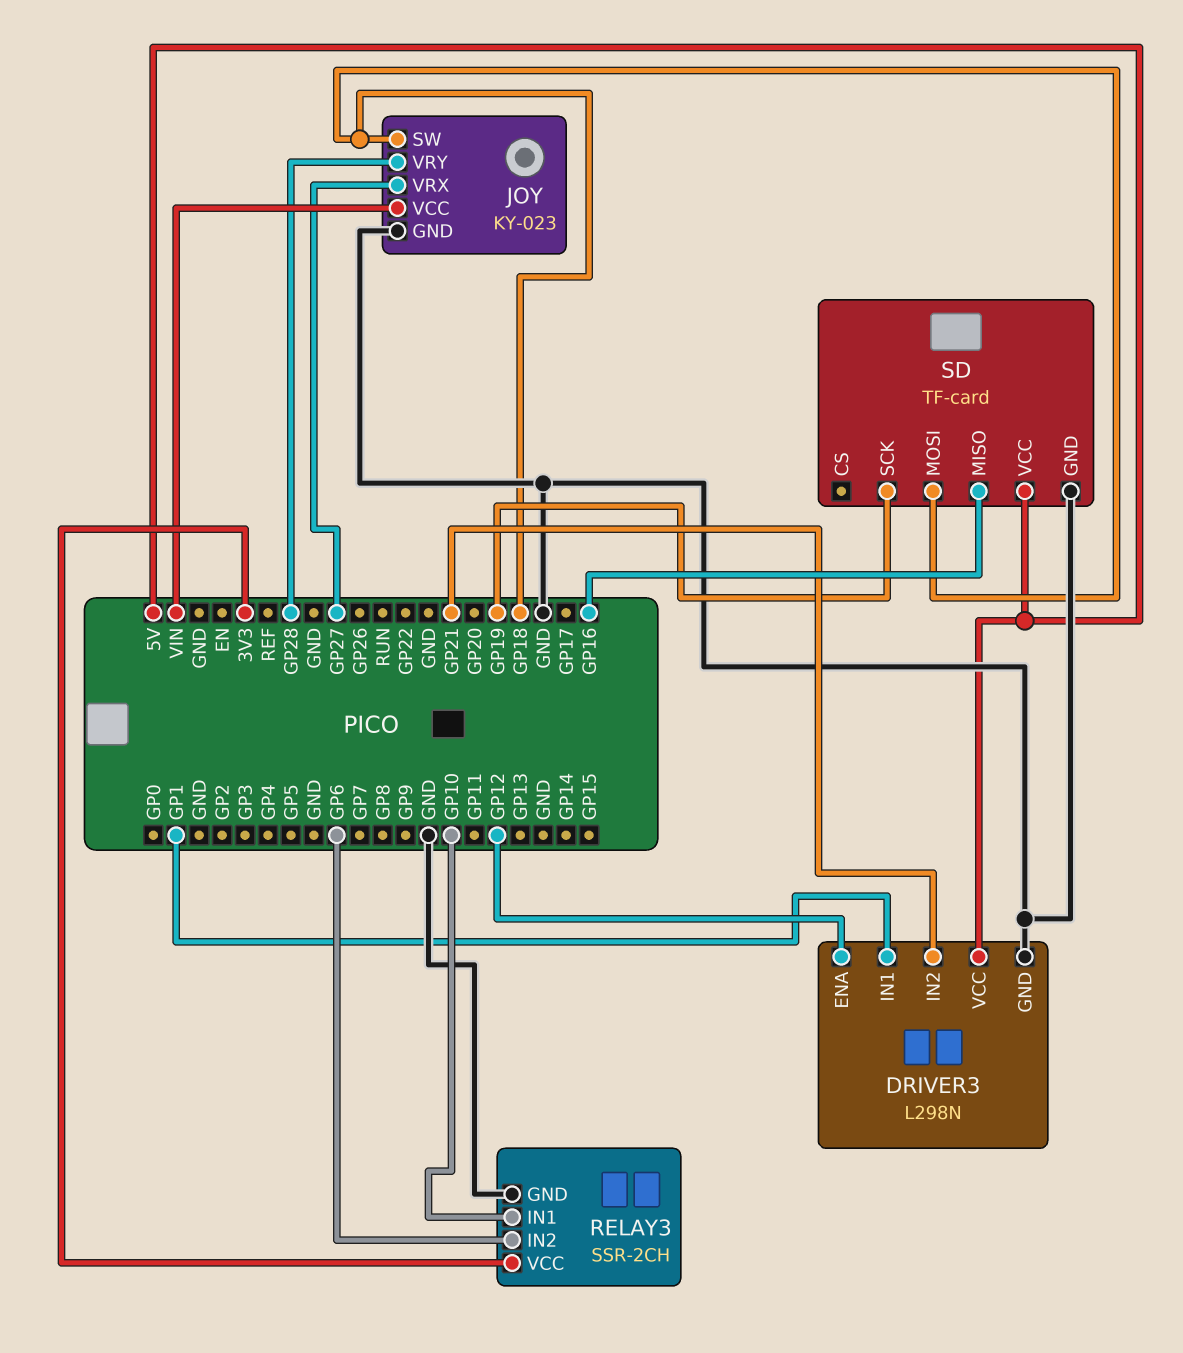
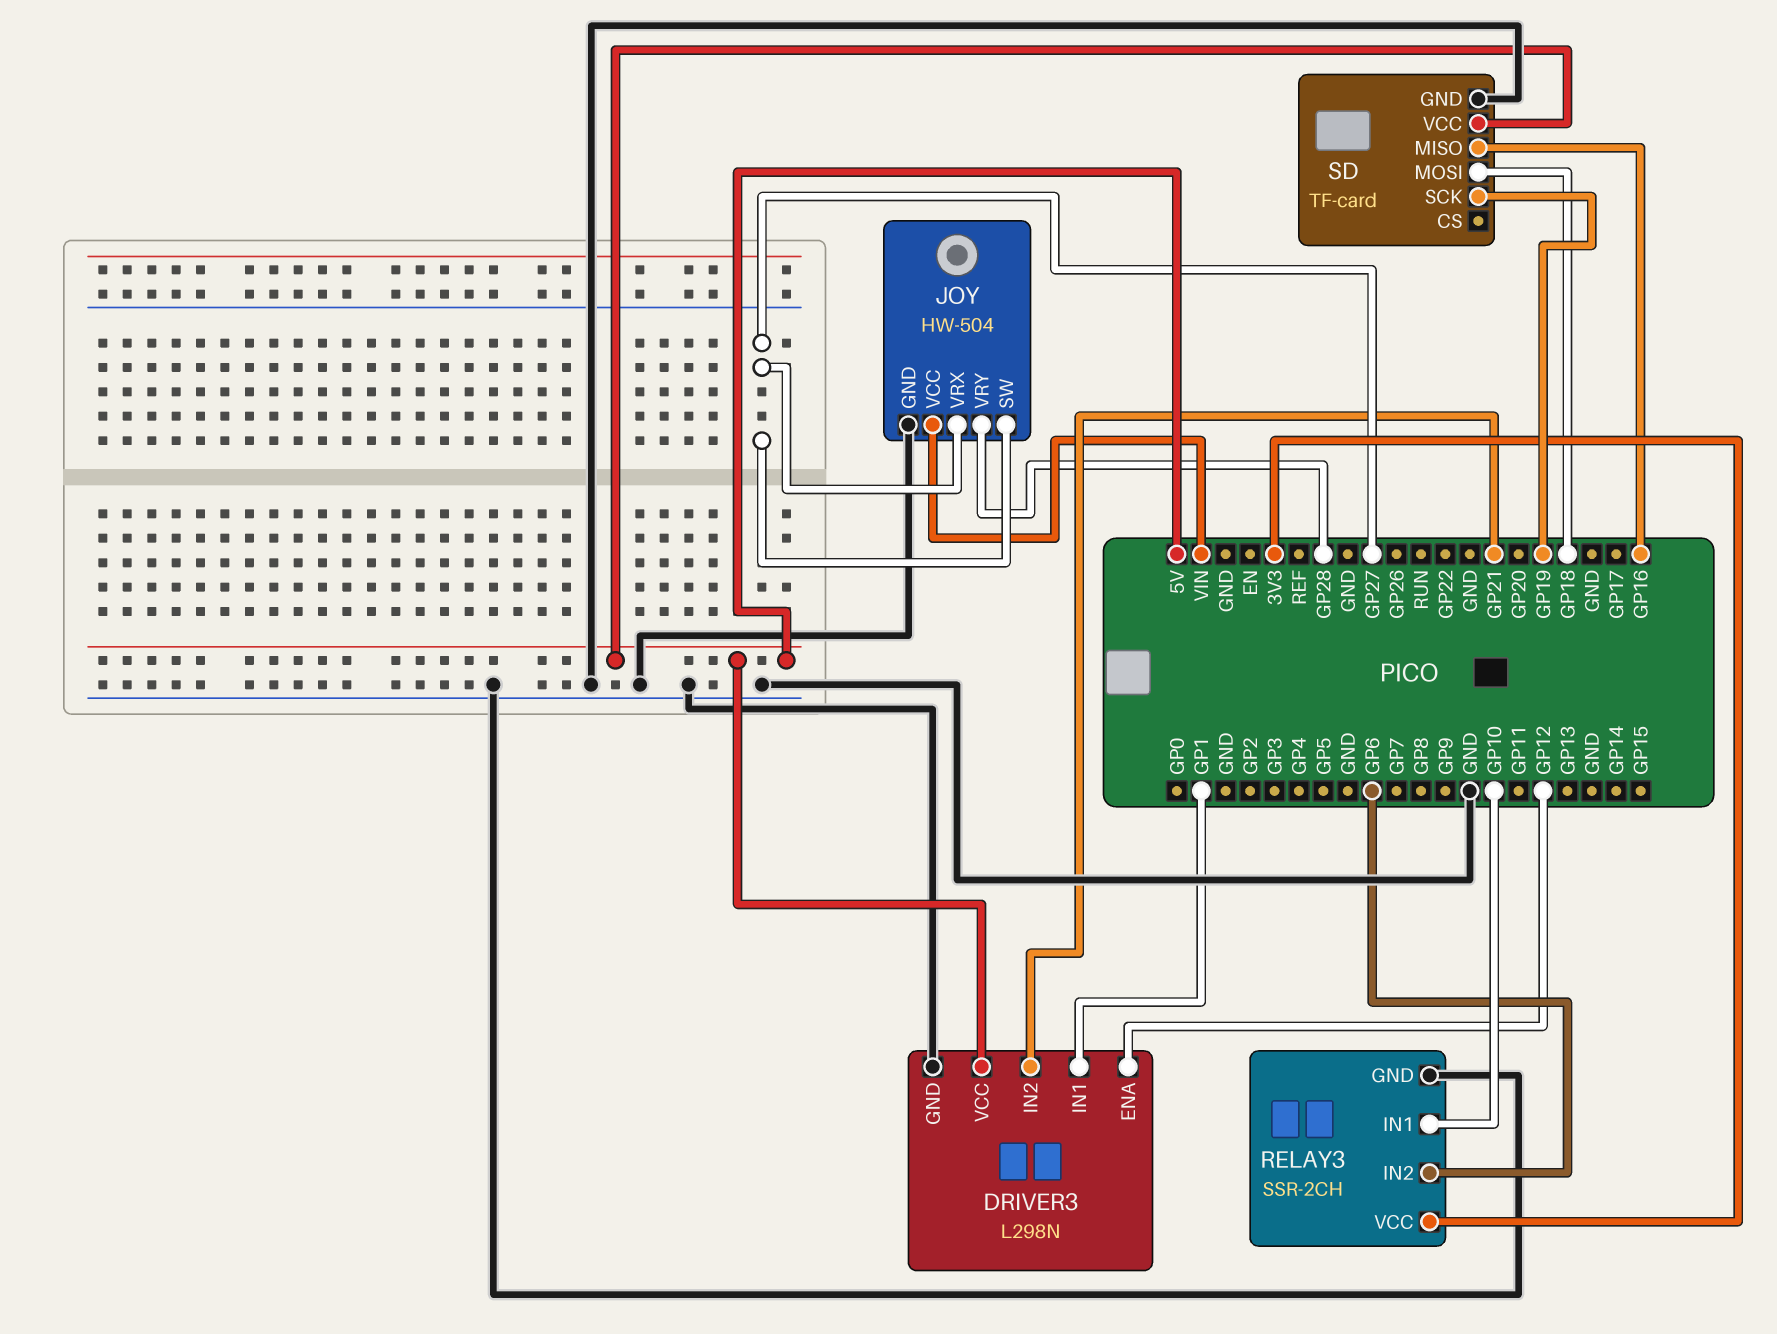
JOY: KY-023 -> HW-504
JOY pin SW: GP18 -> GP27

